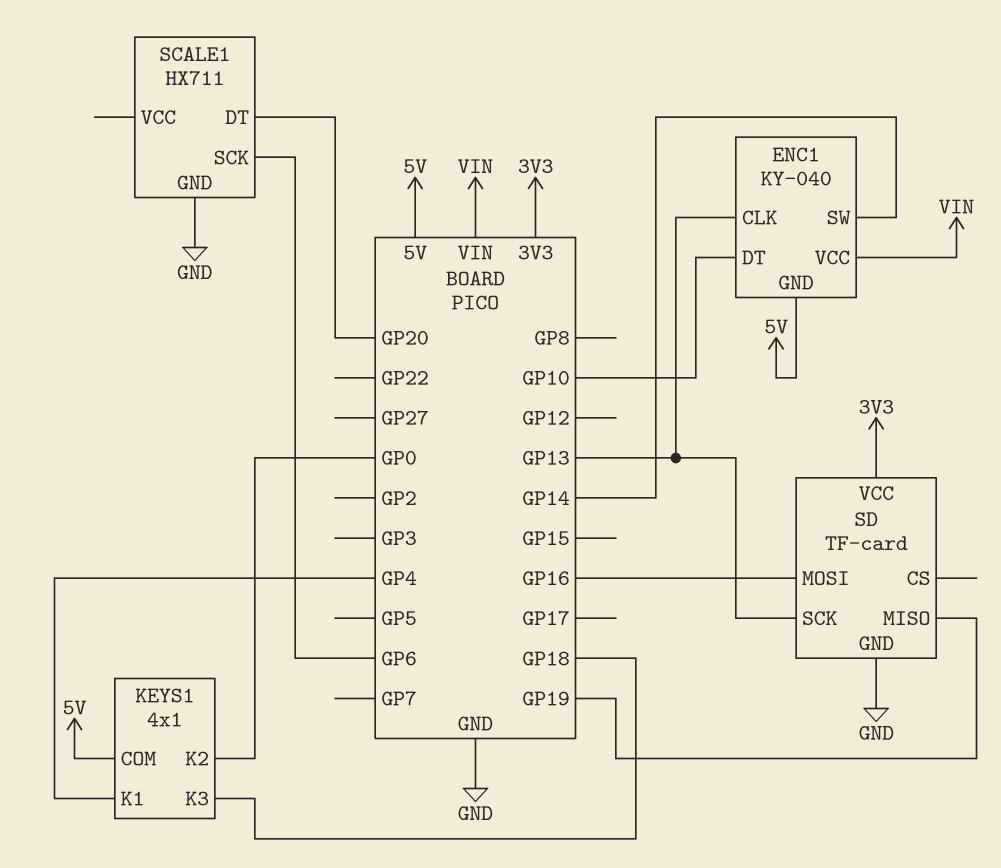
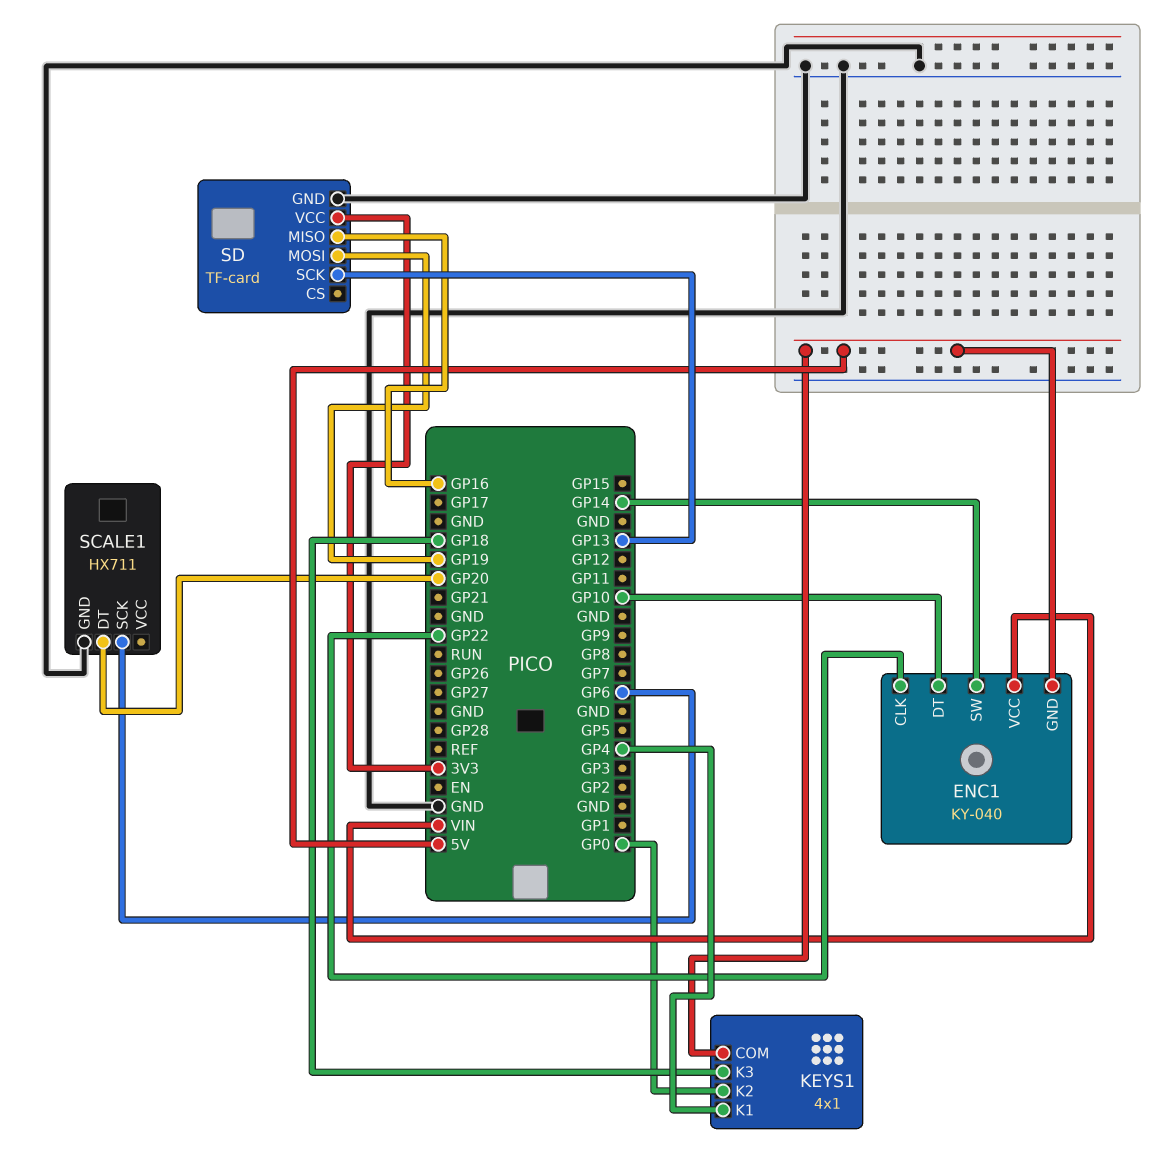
ENC1 pin CLK: GP13 -> GP22
SD pin MISO: GP19 -> GP16
SD pin MOSI: GP16 -> GP19

